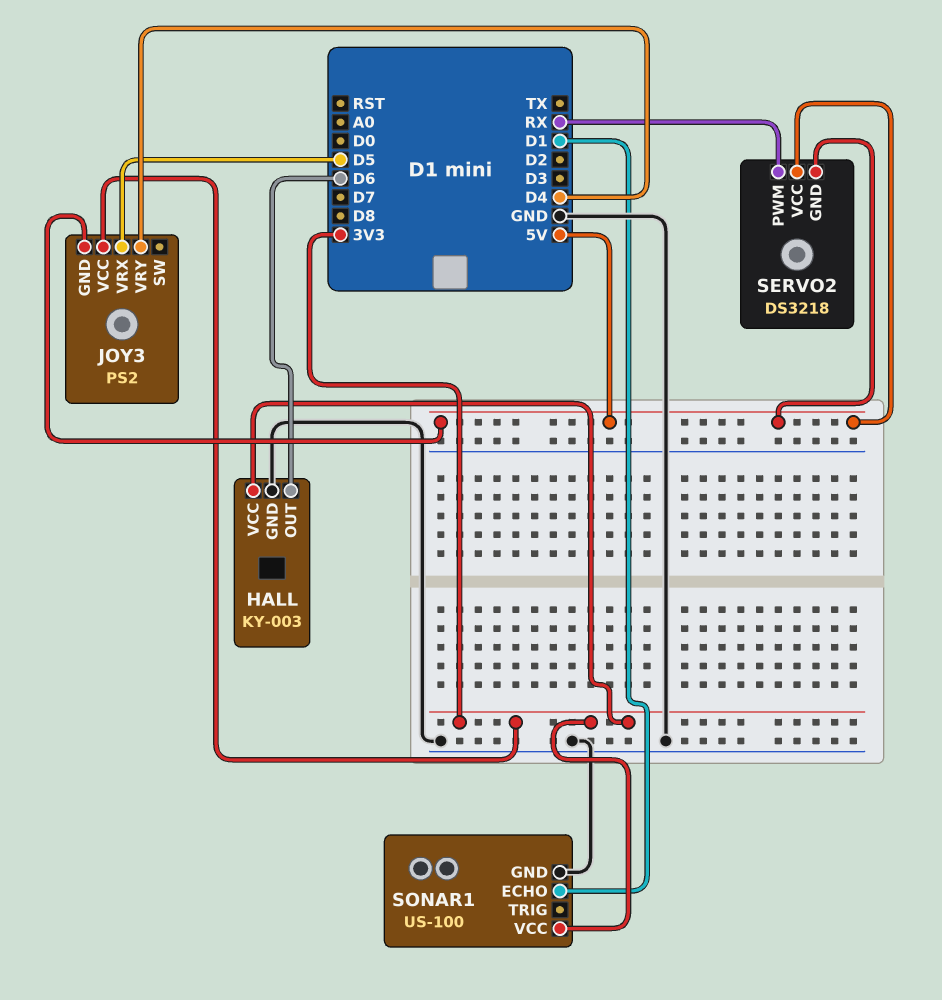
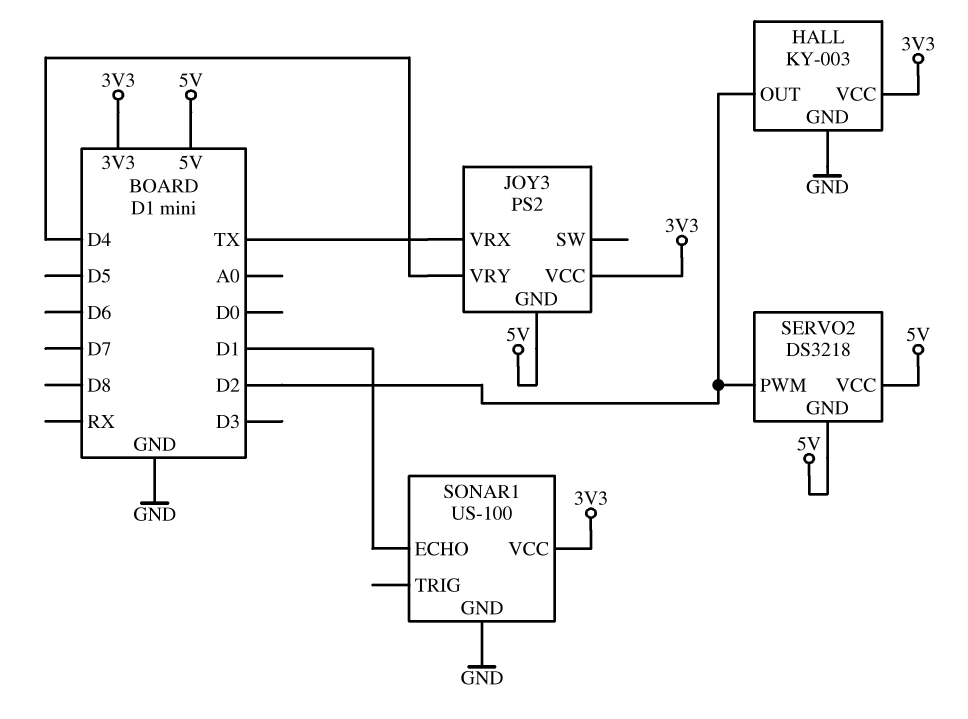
HALL pin OUT: D6 -> D2
JOY3 pin VRX: D5 -> TX
SERVO2 pin PWM: RX -> D2

